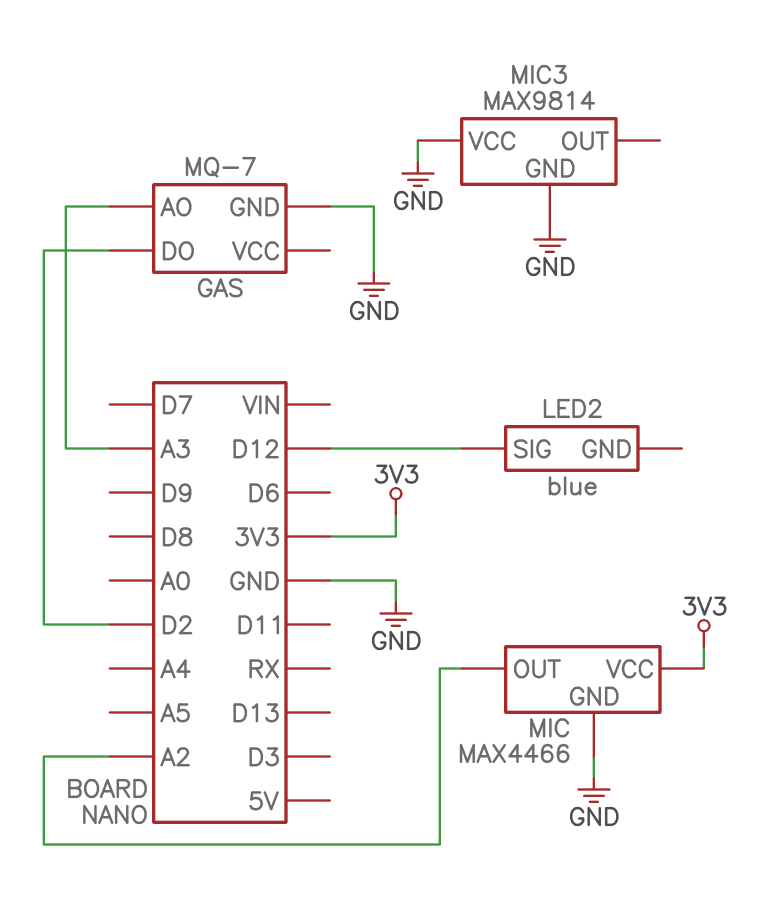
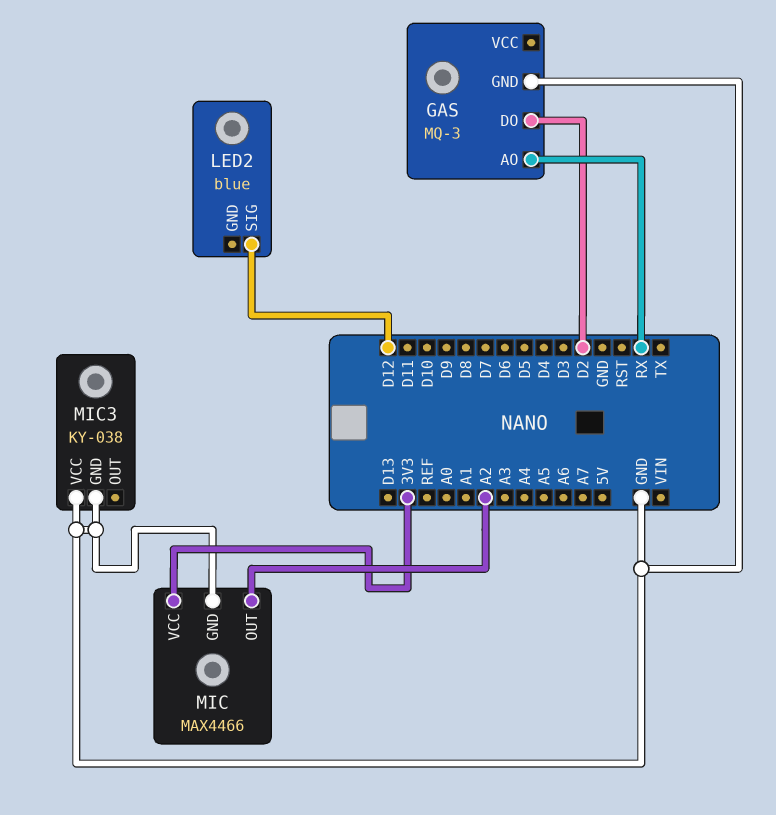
GAS: MQ-7 -> MQ-3
GAS pin AO: A3 -> RX
MIC3: MAX9814 -> KY-038

